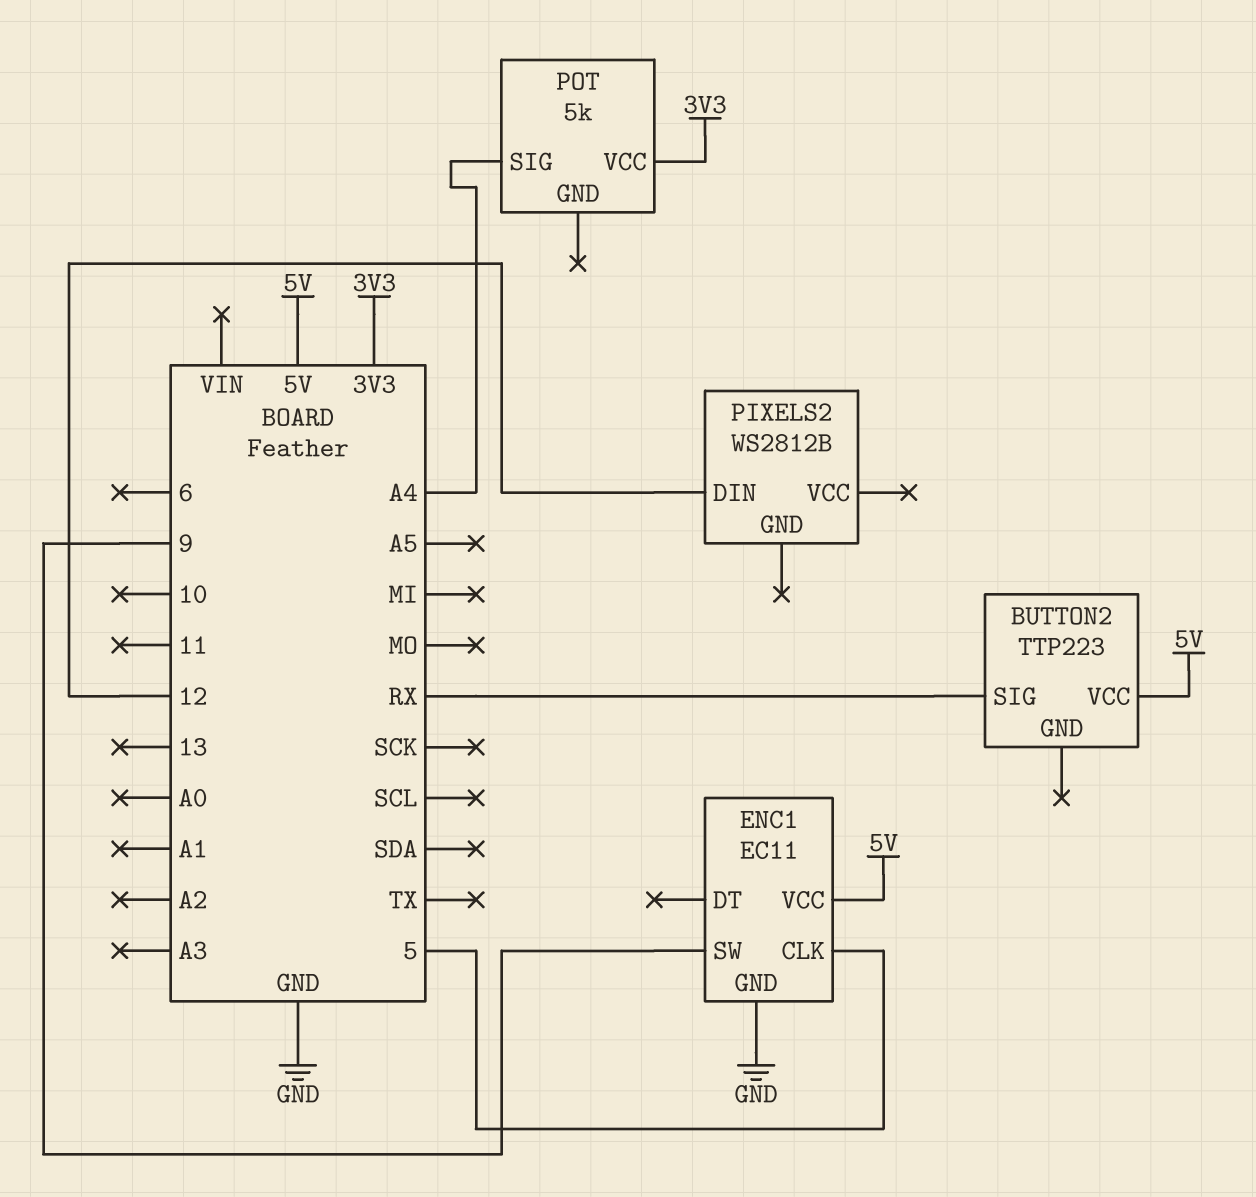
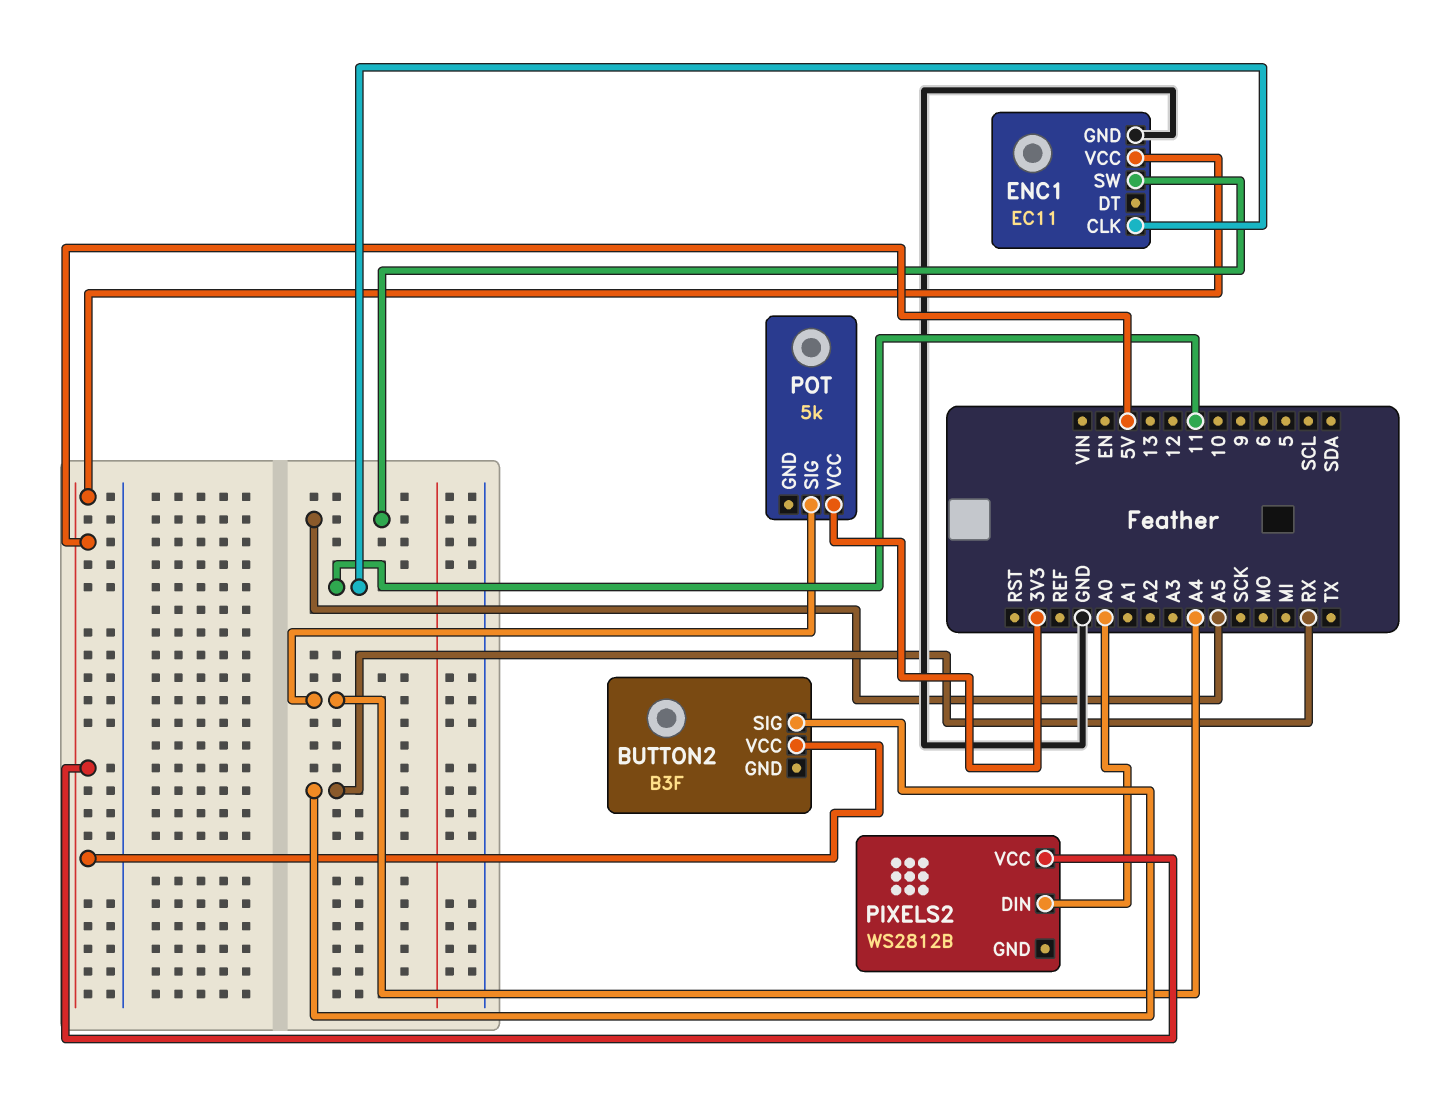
BUTTON2: TTP223 -> B3F
ENC1 pin CLK: 5 -> 11
ENC1 pin SW: 9 -> A5
PIXELS2 pin DIN: 12 -> A0
PIXELS2 pin VCC: none -> 5V

